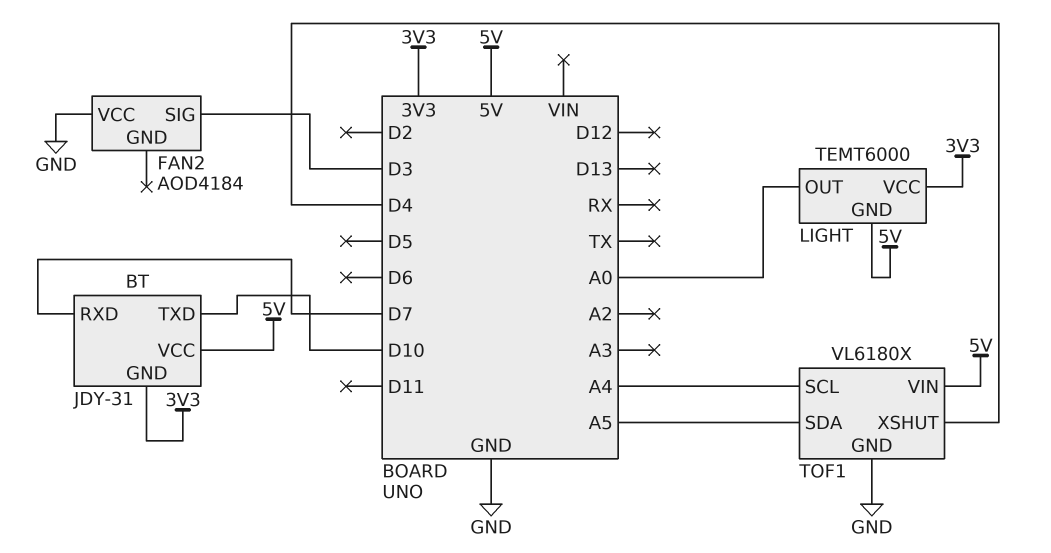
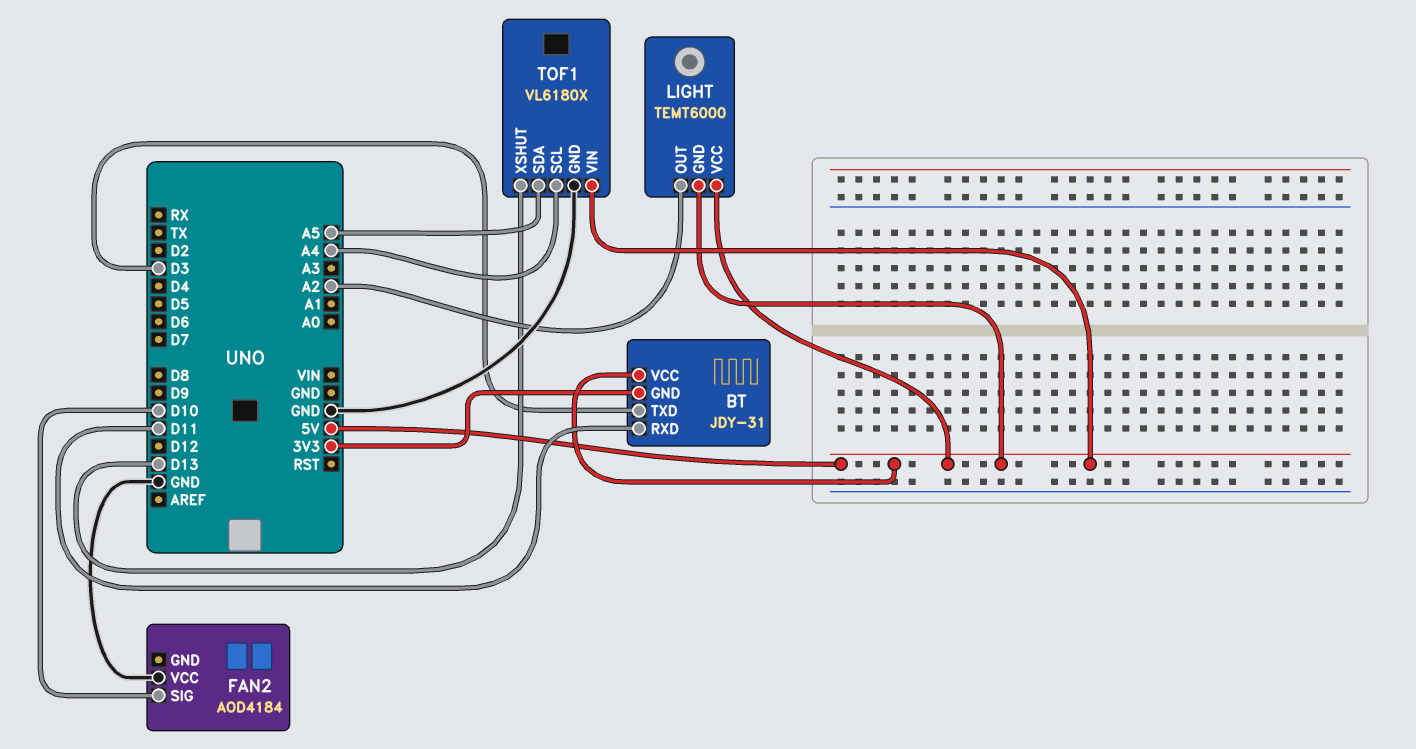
BT pin RXD: D7 -> D11
BT pin TXD: D10 -> D3
FAN2 pin SIG: D3 -> D10
LIGHT pin OUT: A0 -> A2
LIGHT pin VCC: 3V3 -> 5V
TOF1 pin XSHUT: D4 -> D13

